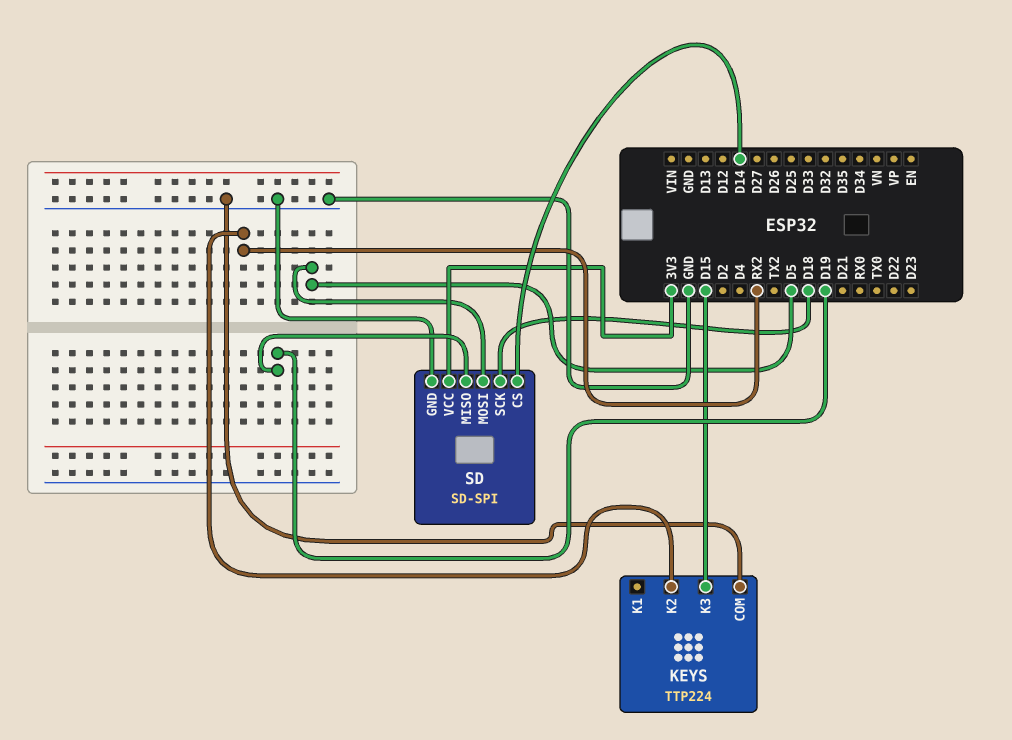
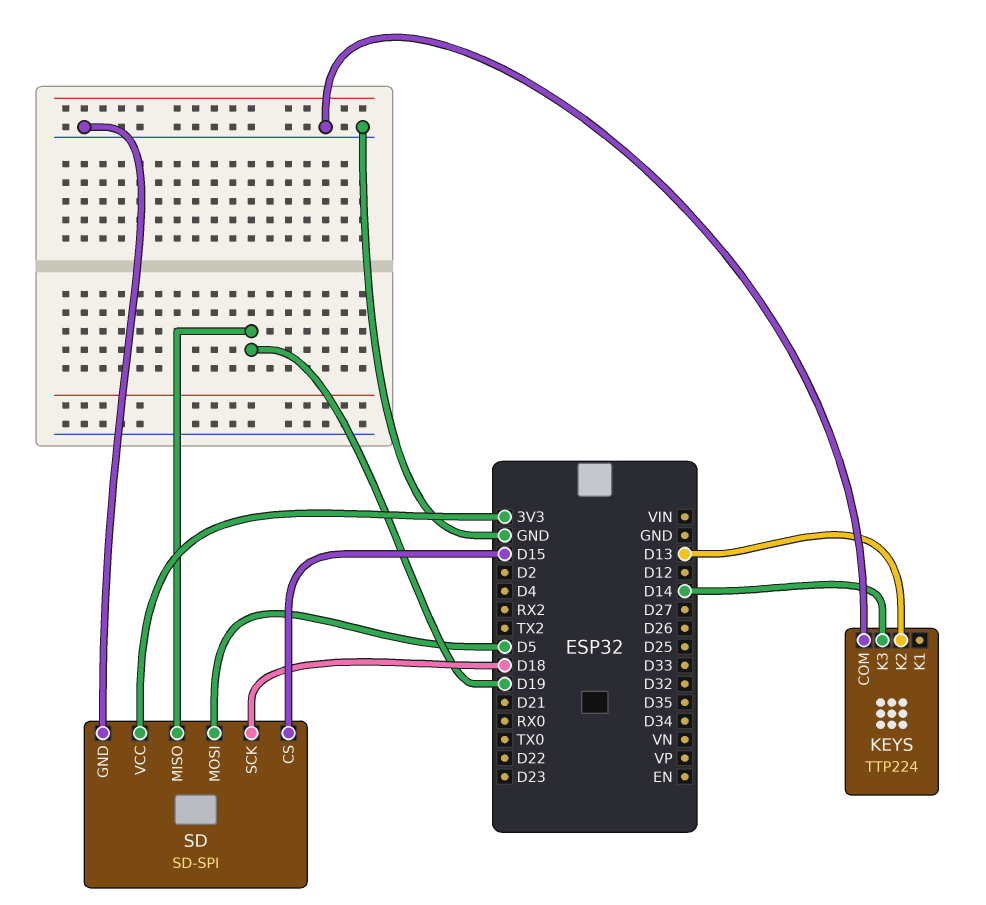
KEYS pin K2: RX2 -> D13
KEYS pin K3: D15 -> D14
SD pin CS: D14 -> D15

